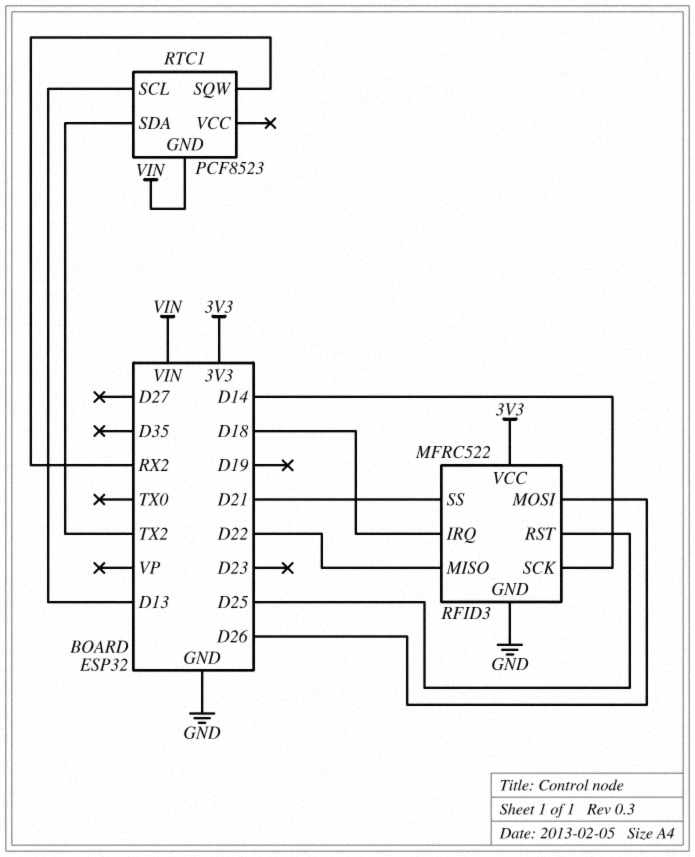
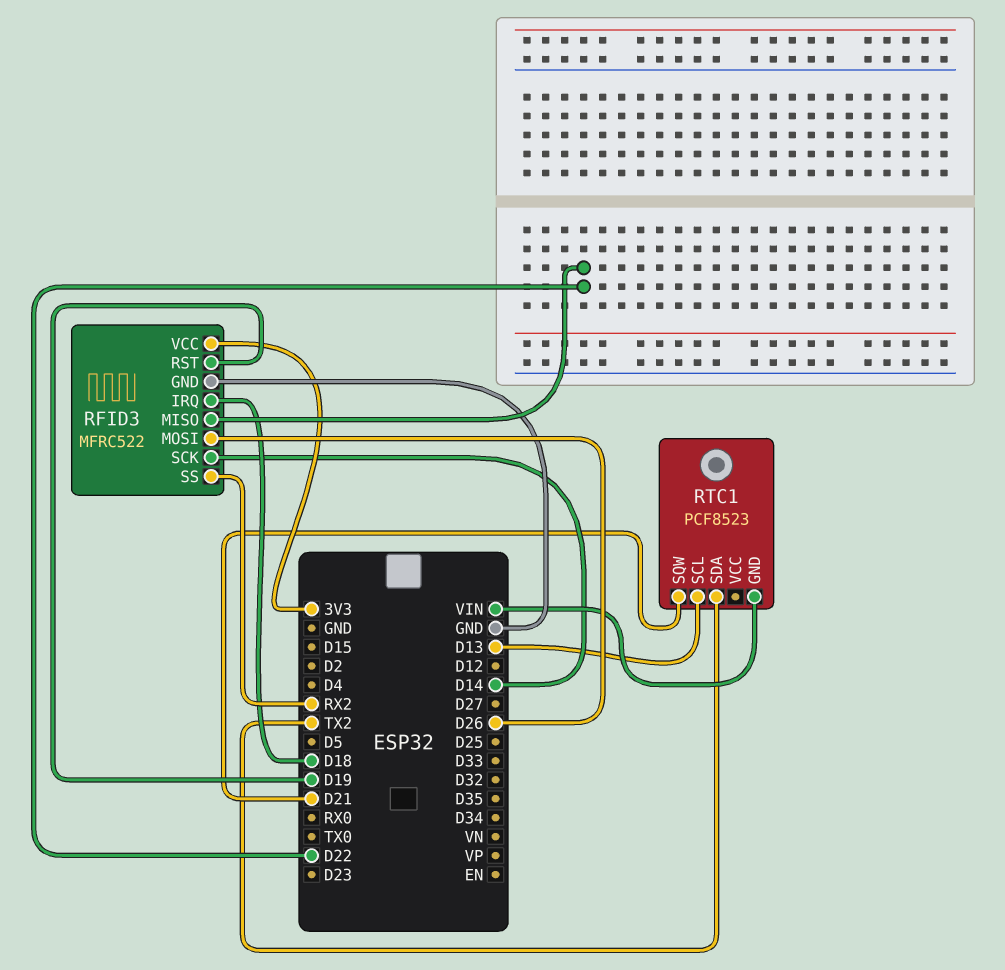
RFID3 pin RST: D25 -> D19
RFID3 pin SS: D21 -> RX2
RTC1 pin SQW: RX2 -> D21

